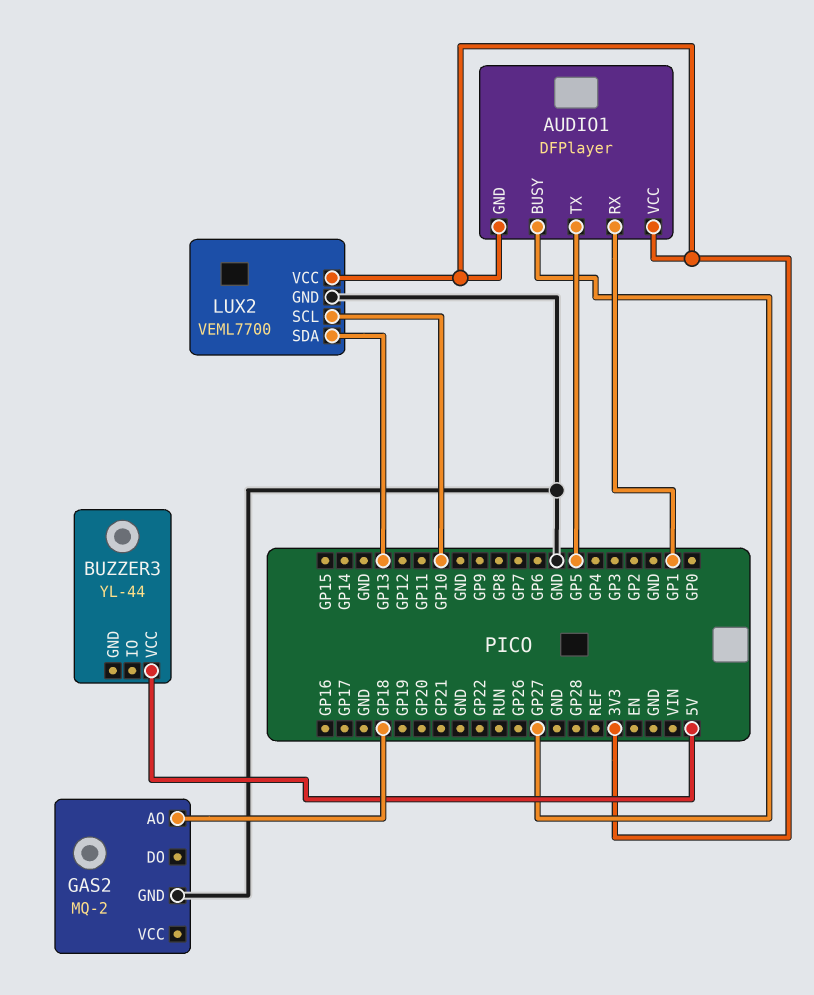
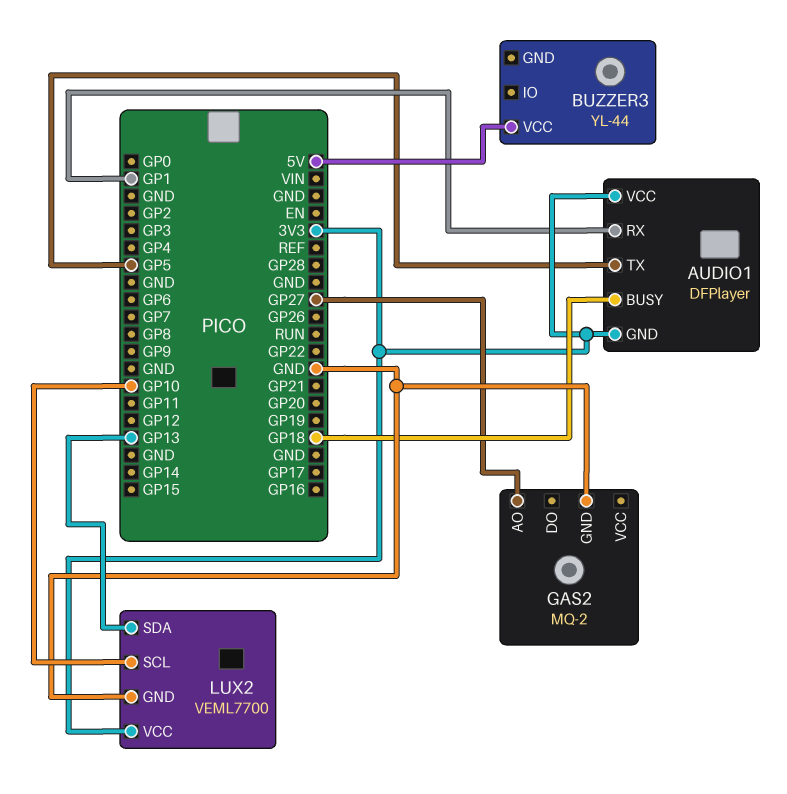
AUDIO1 pin BUSY: GP27 -> GP18
GAS2 pin AO: GP18 -> GP27

